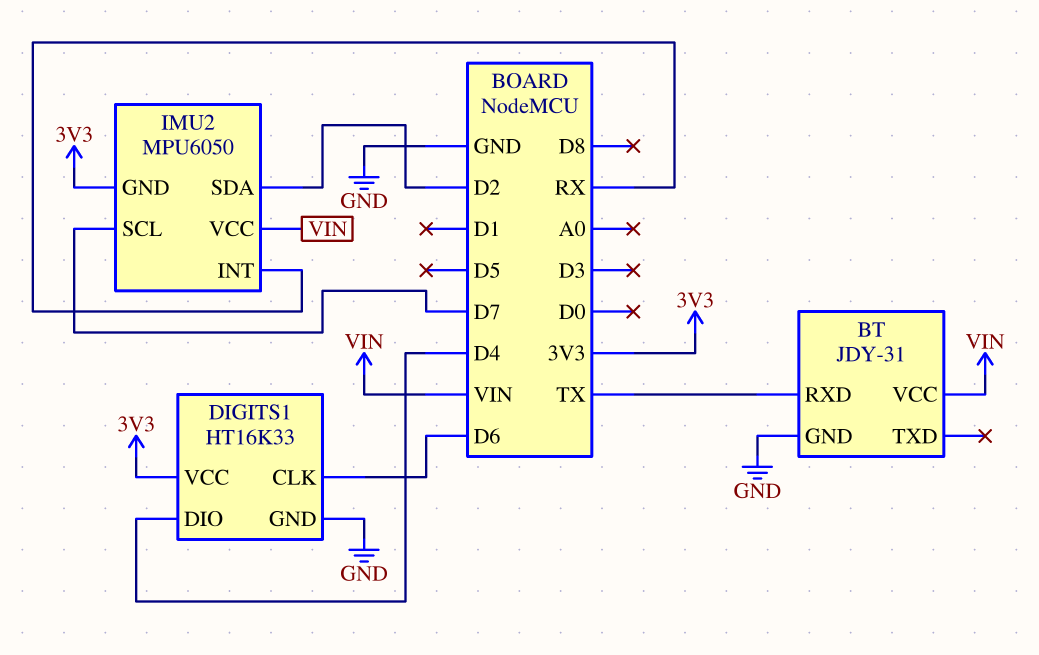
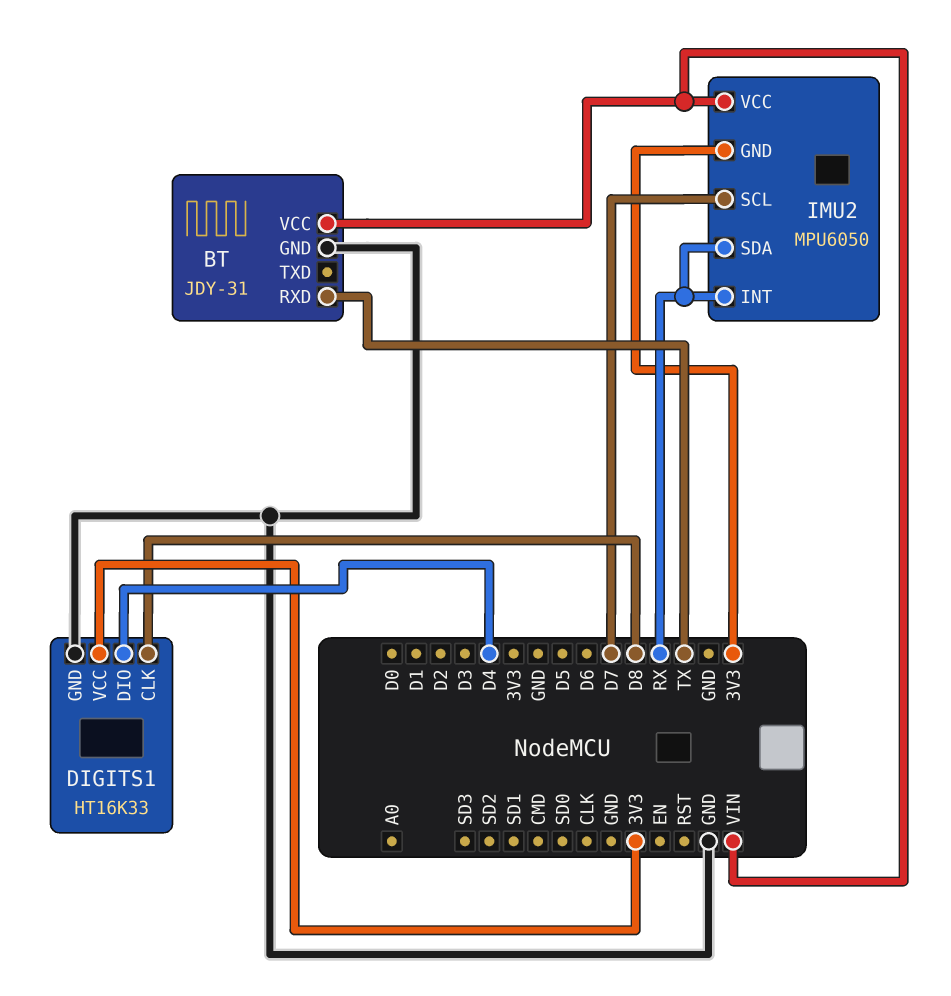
DIGITS1 pin CLK: D6 -> D8
IMU2 pin SDA: D2 -> RX

